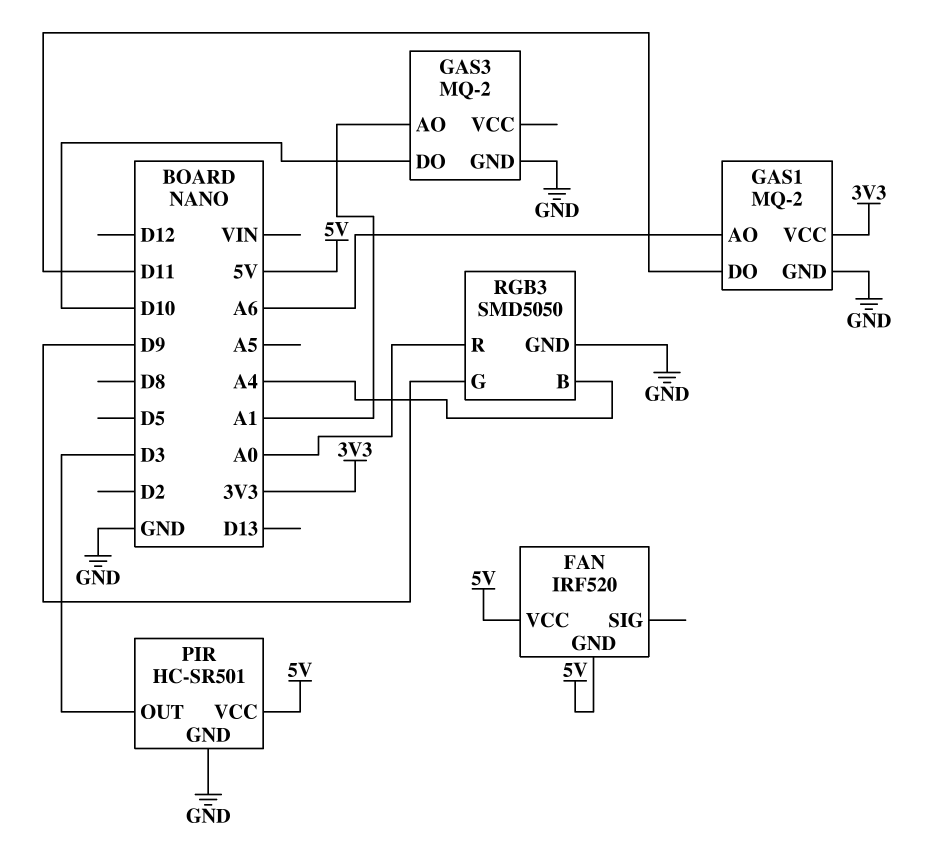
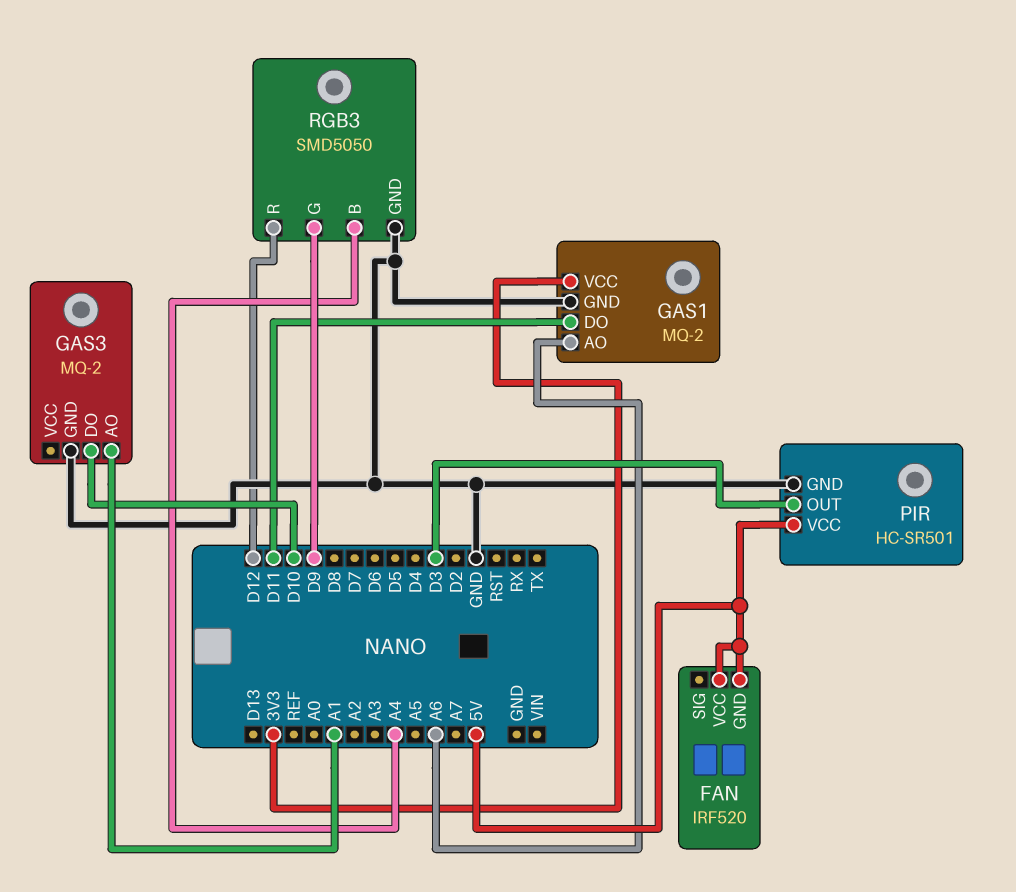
RGB3 pin R: A0 -> D12

